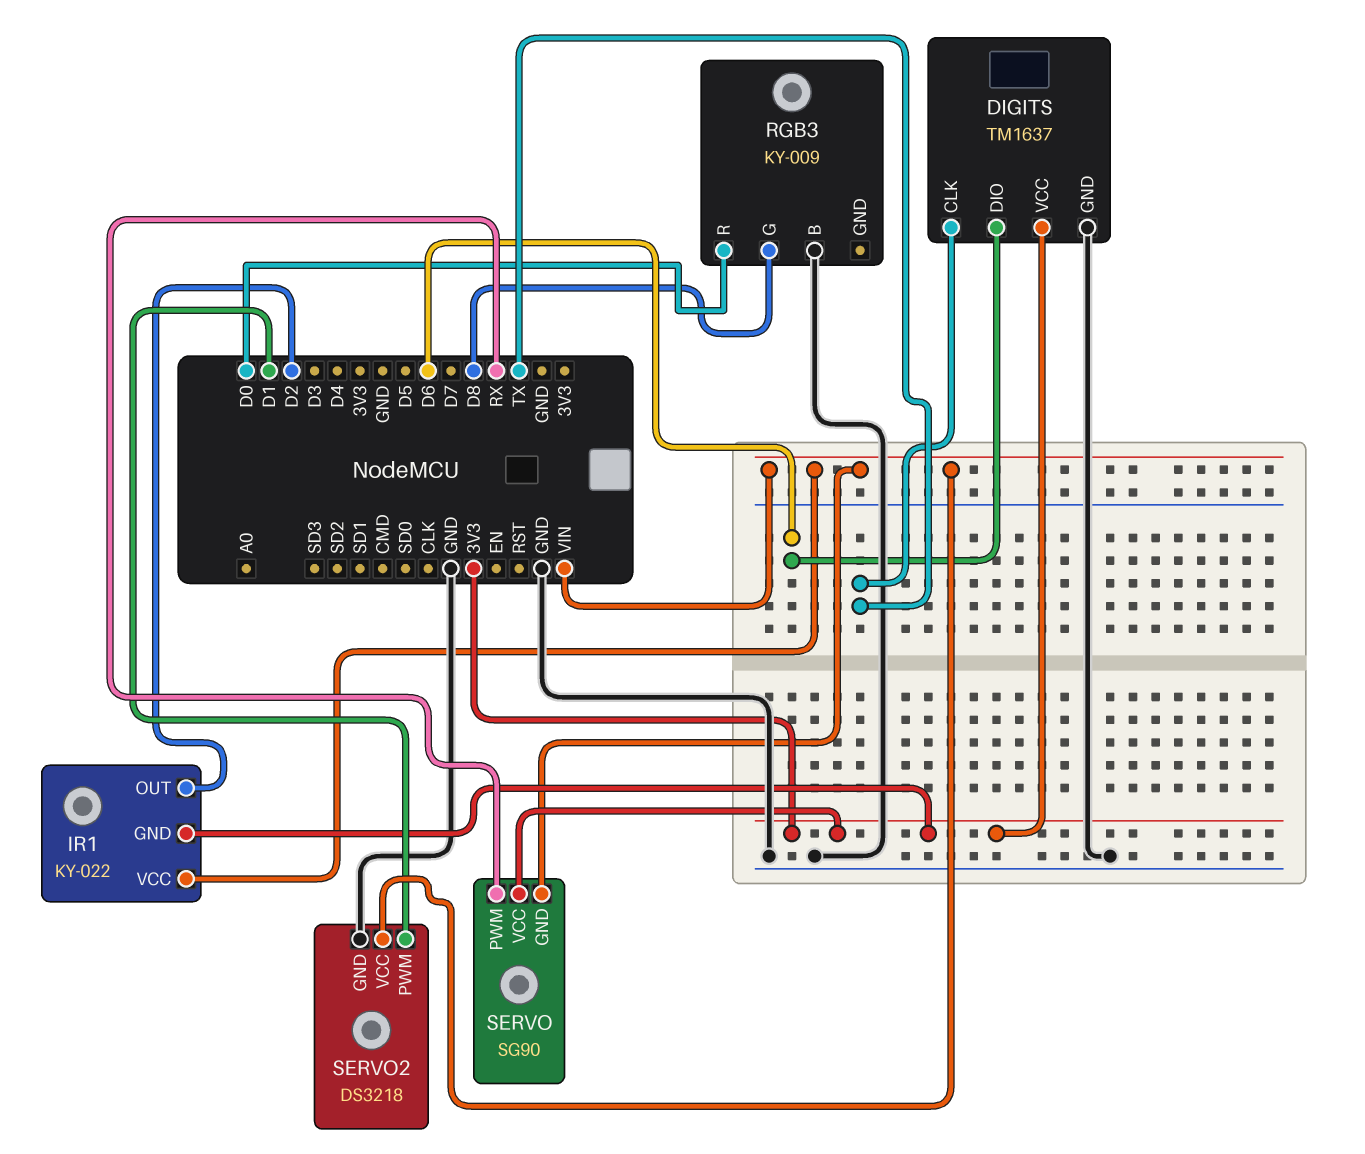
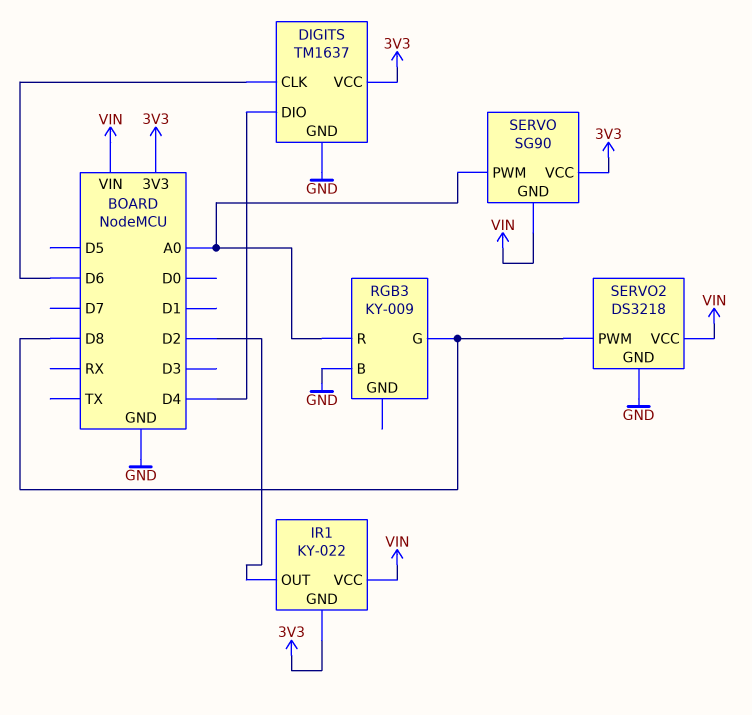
DIGITS pin CLK: TX -> D6
DIGITS pin DIO: D6 -> D4
RGB3 pin R: D0 -> A0
SERVO pin PWM: RX -> A0
SERVO2 pin PWM: D1 -> D8

